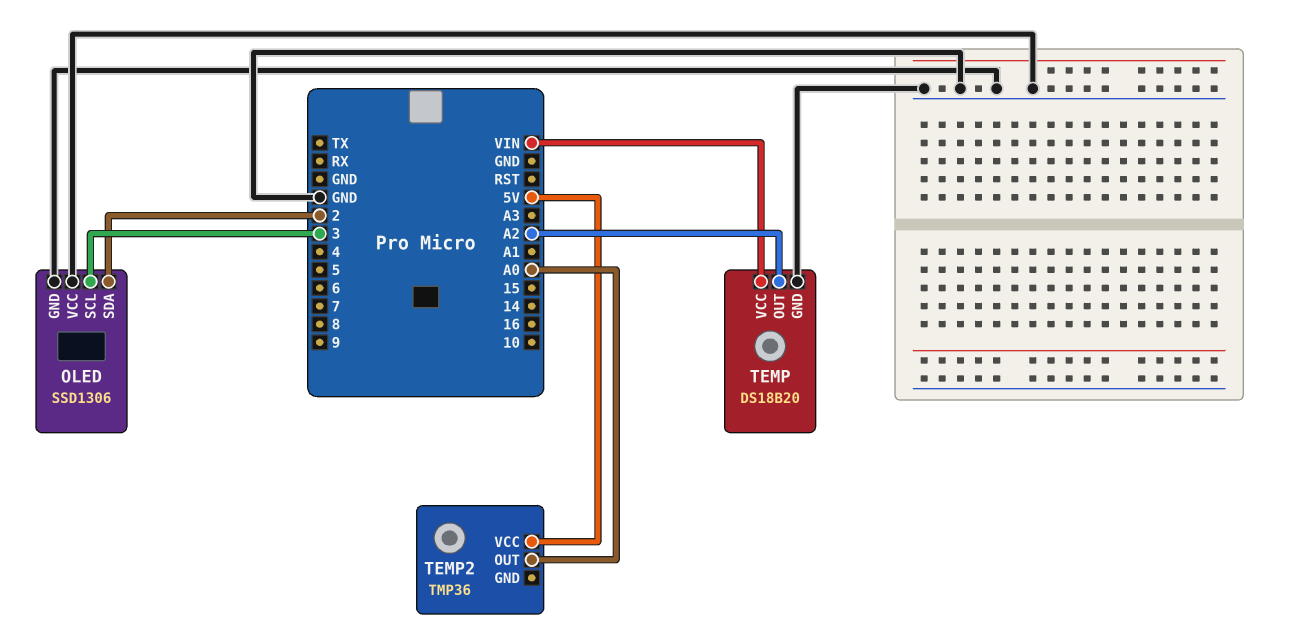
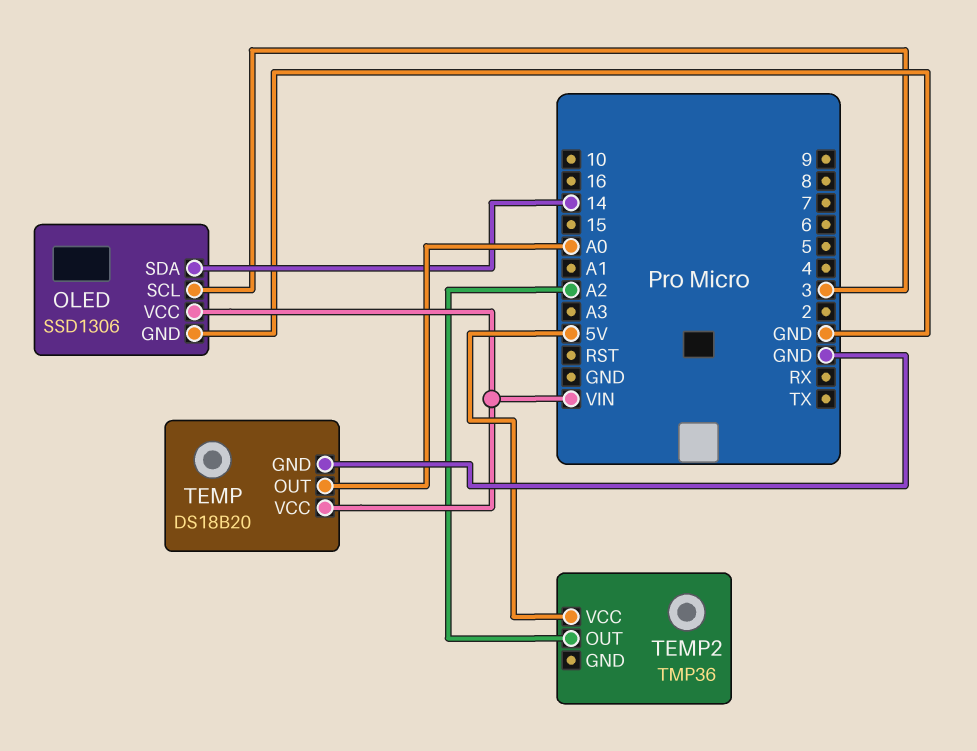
OLED pin SDA: 2 -> 14
OLED pin VCC: GND -> VIN
TEMP pin OUT: A2 -> A0
TEMP2 pin OUT: A0 -> A2

